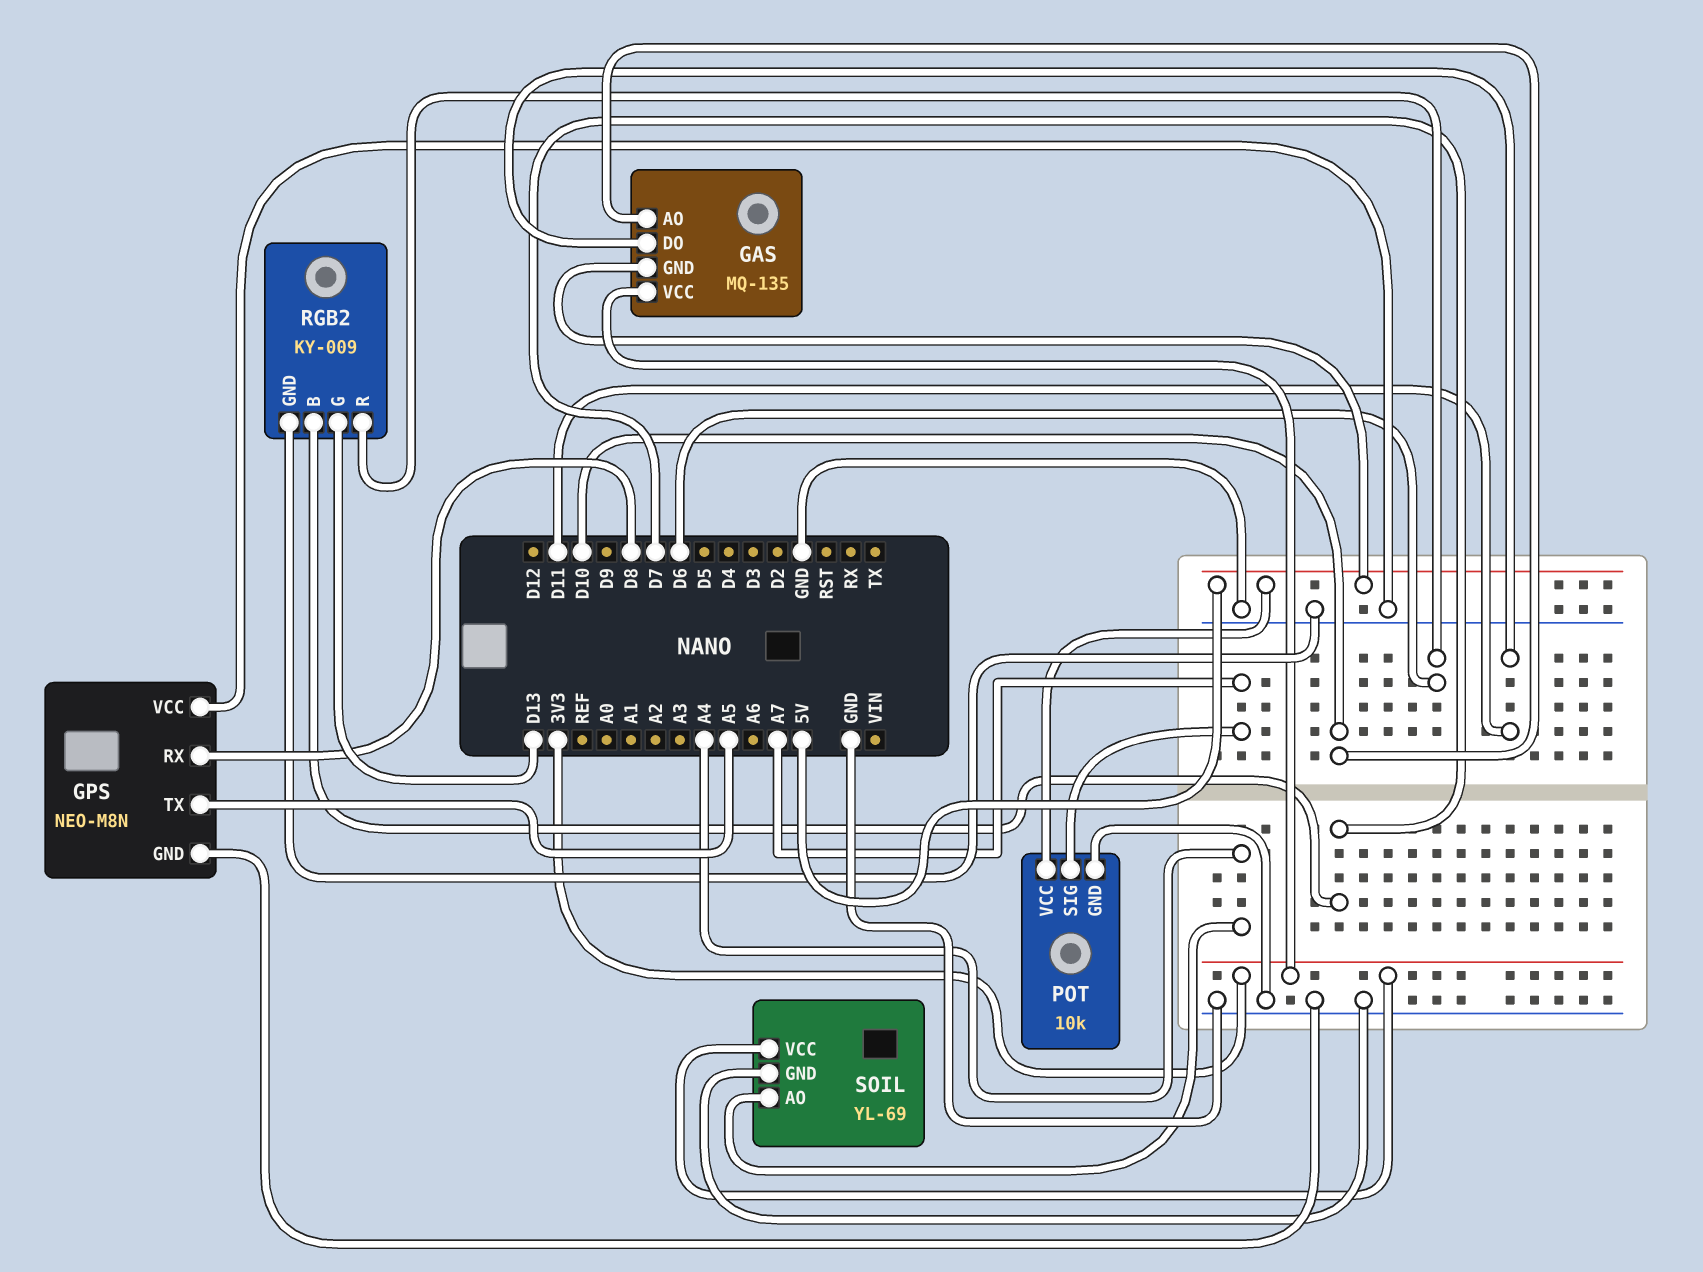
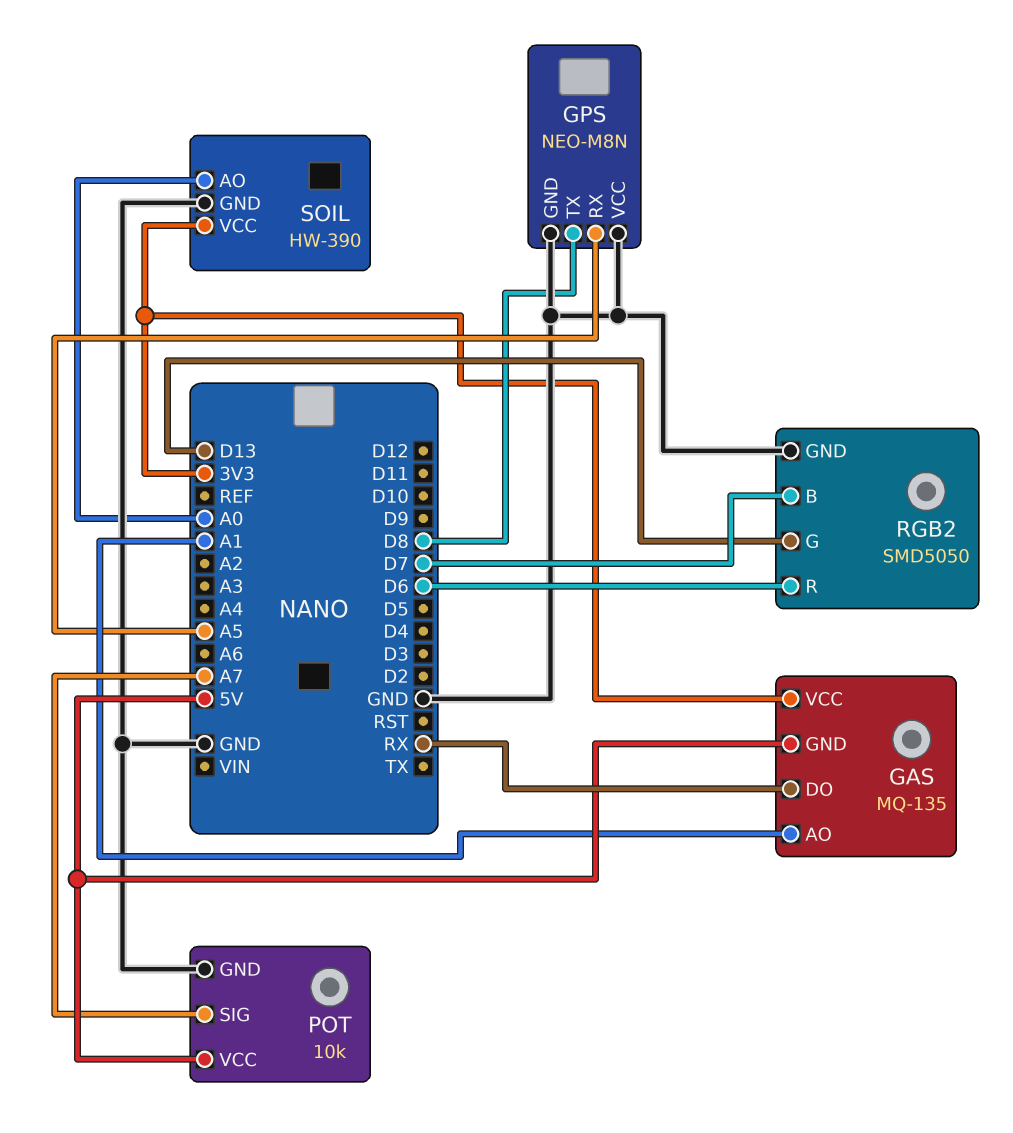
GAS pin AO: D10 -> A1
GAS pin DO: D11 -> RX
GPS pin RX: D8 -> A5
GPS pin TX: A5 -> D8
RGB2: KY-009 -> SMD5050
SOIL: YL-69 -> HW-390
SOIL pin AO: A4 -> A0

